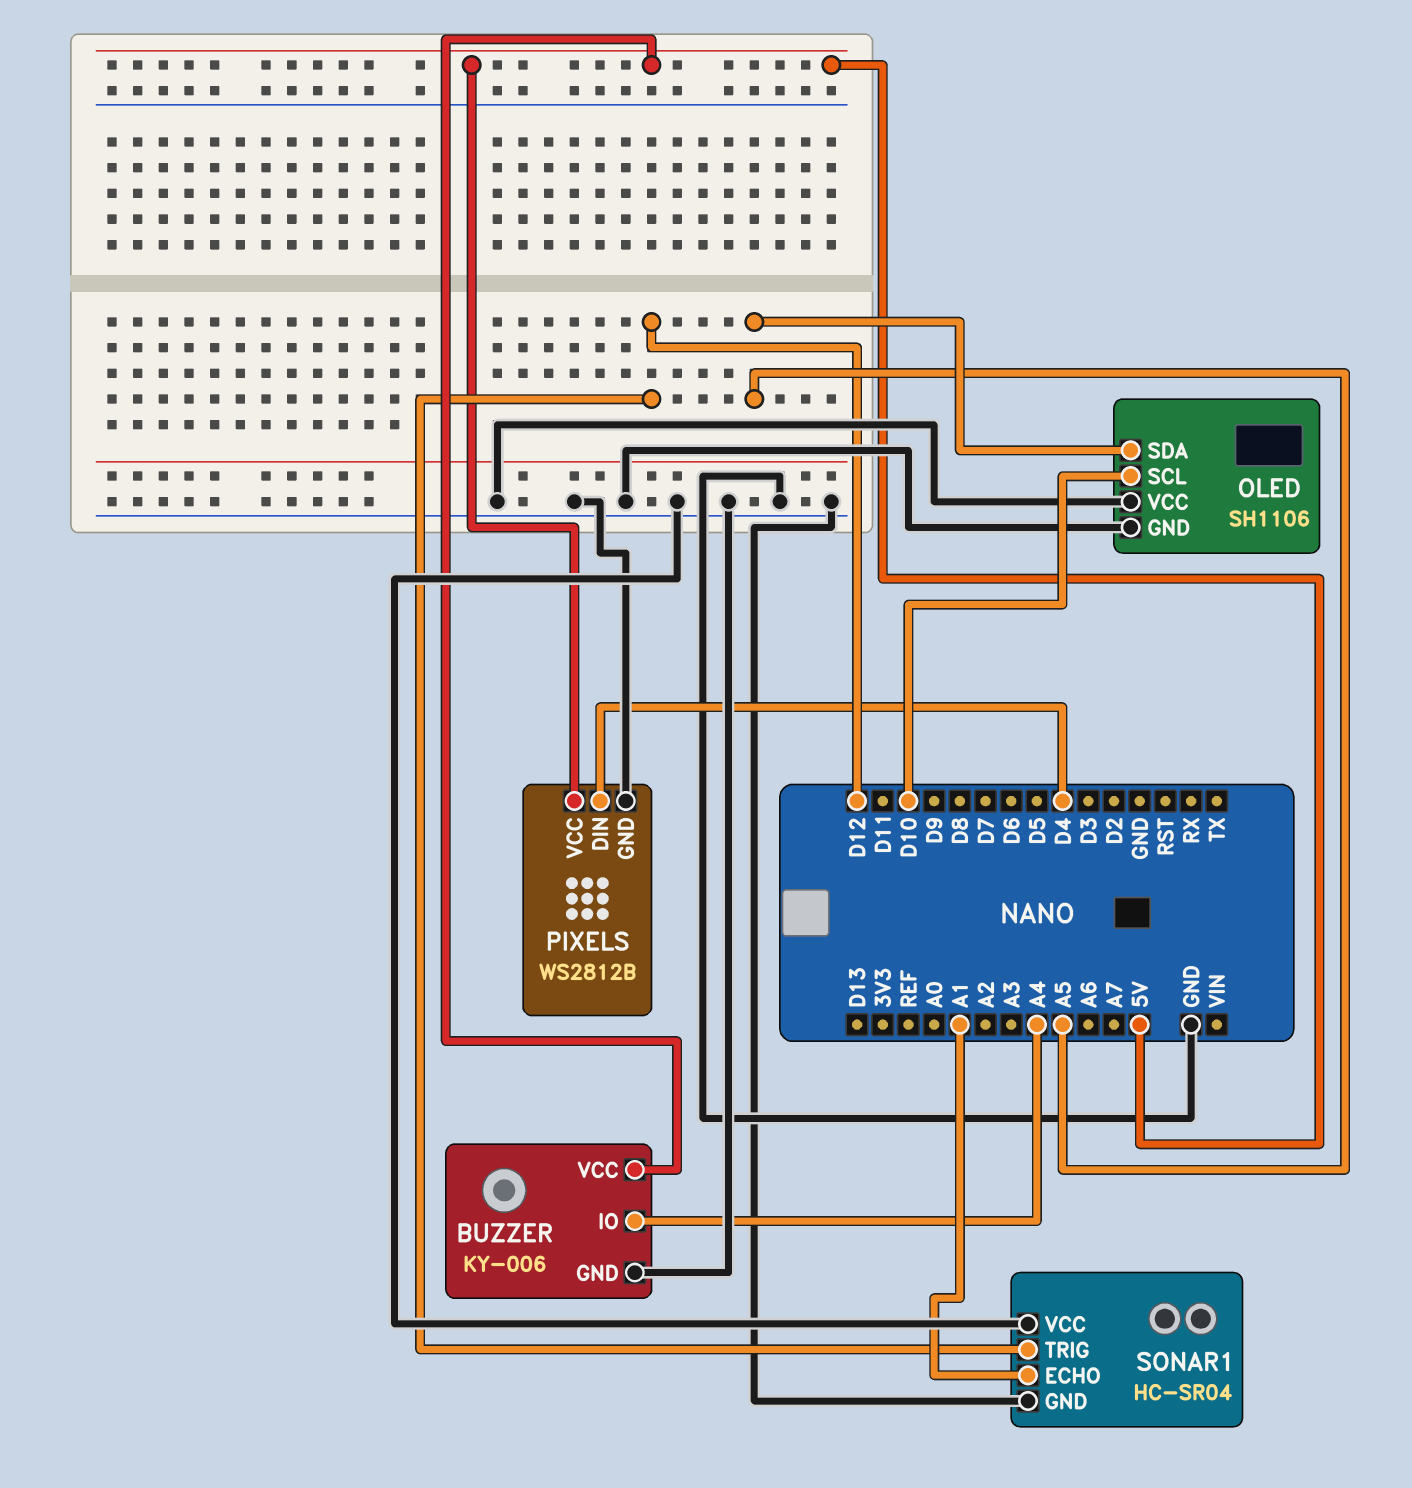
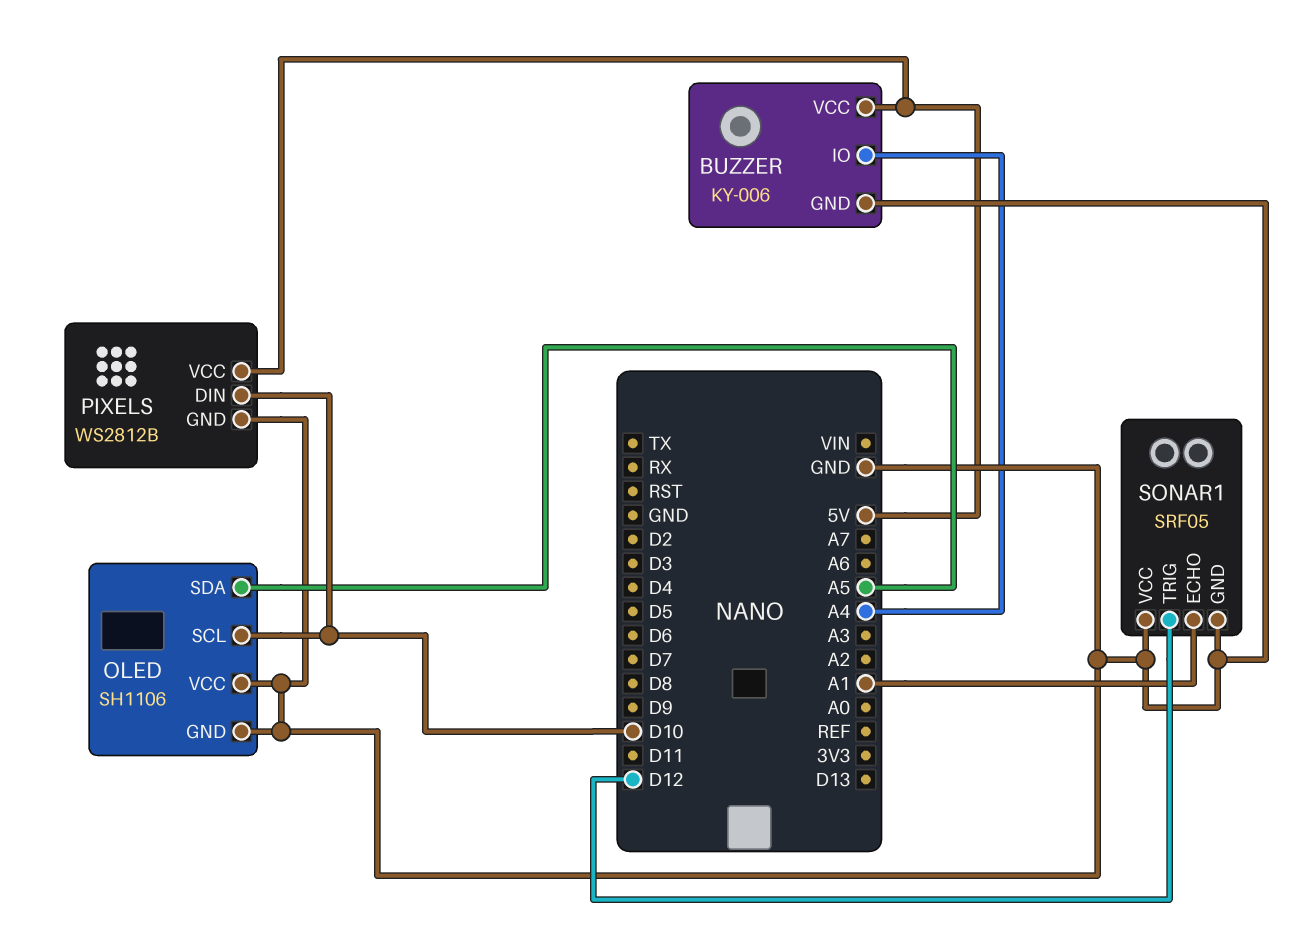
PIXELS pin DIN: D4 -> D10
SONAR1: HC-SR04 -> SRF05

